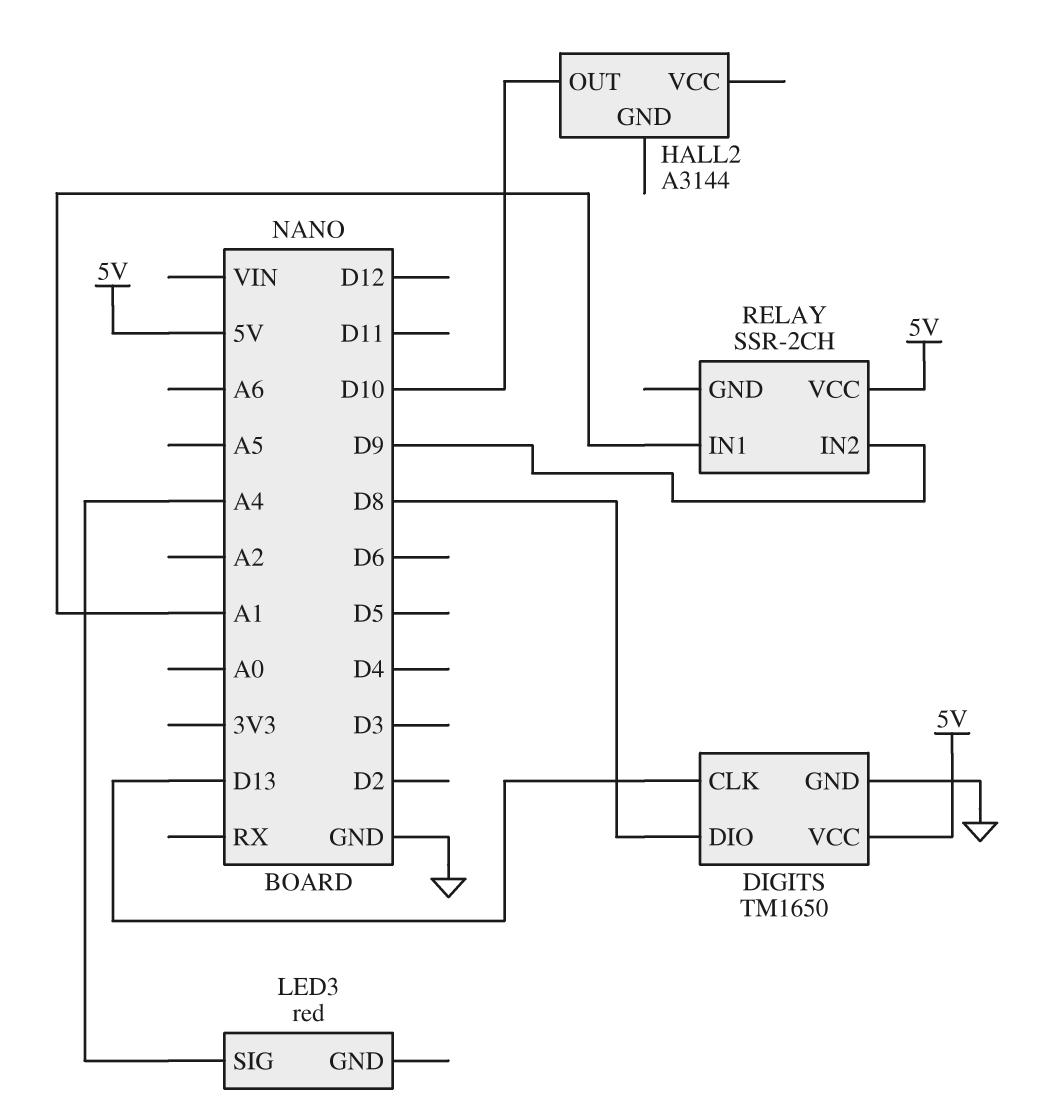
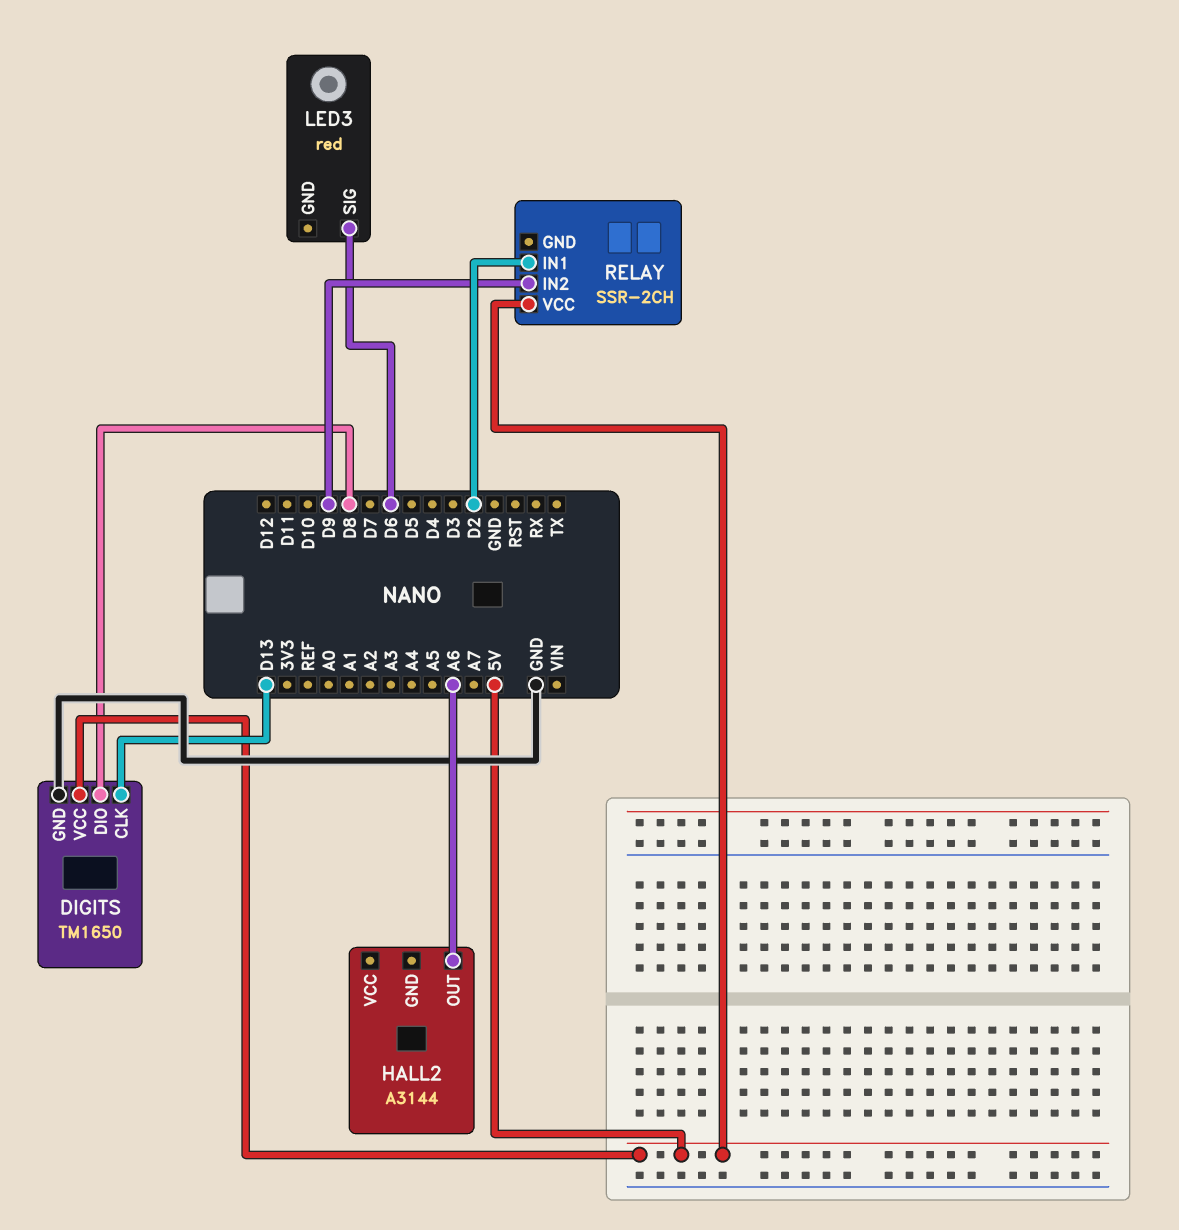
HALL2 pin OUT: D10 -> A6
LED3 pin SIG: A4 -> D6
RELAY pin IN1: A1 -> D2

